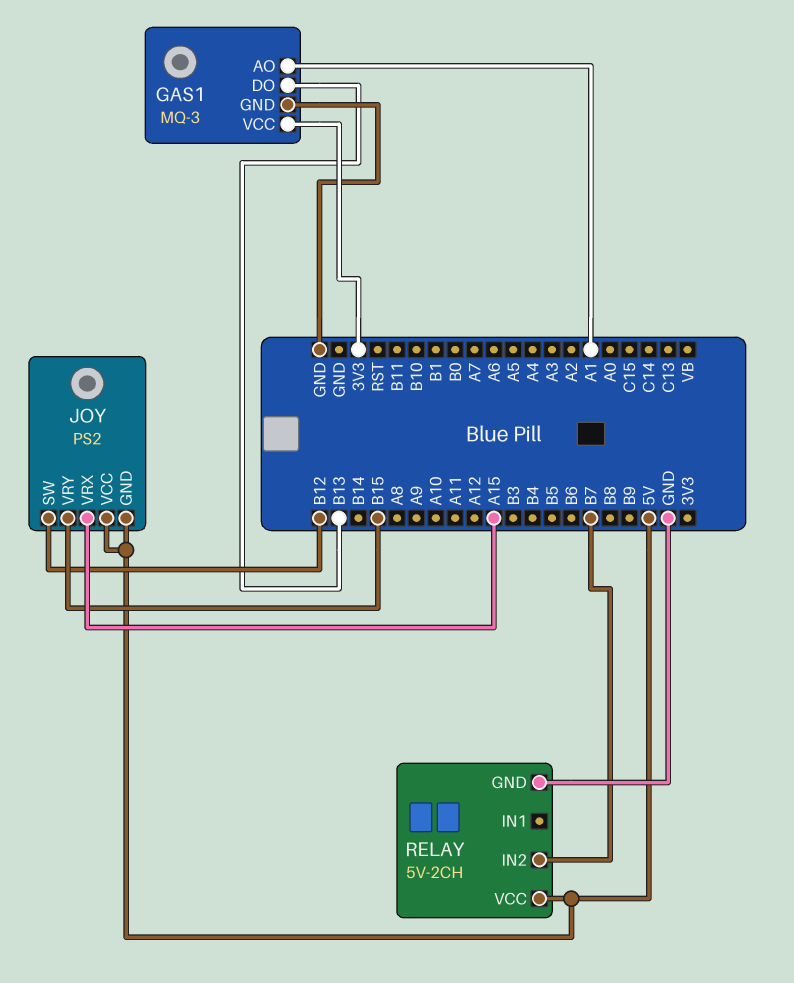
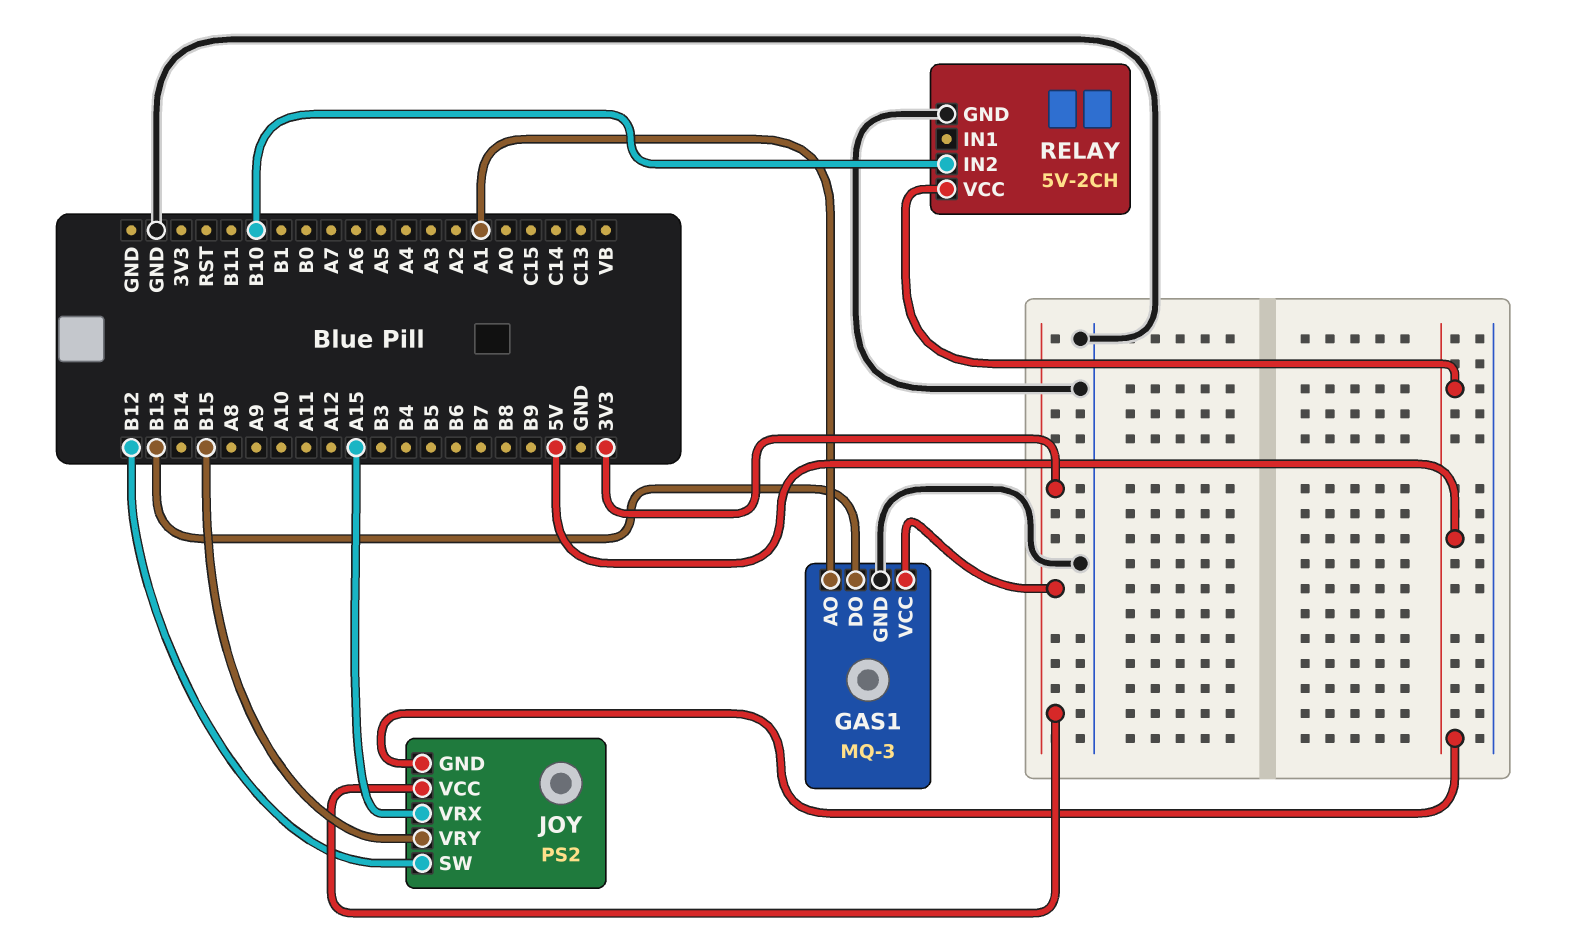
JOY pin VCC: 5V -> 3V3
RELAY pin IN2: B7 -> B10

